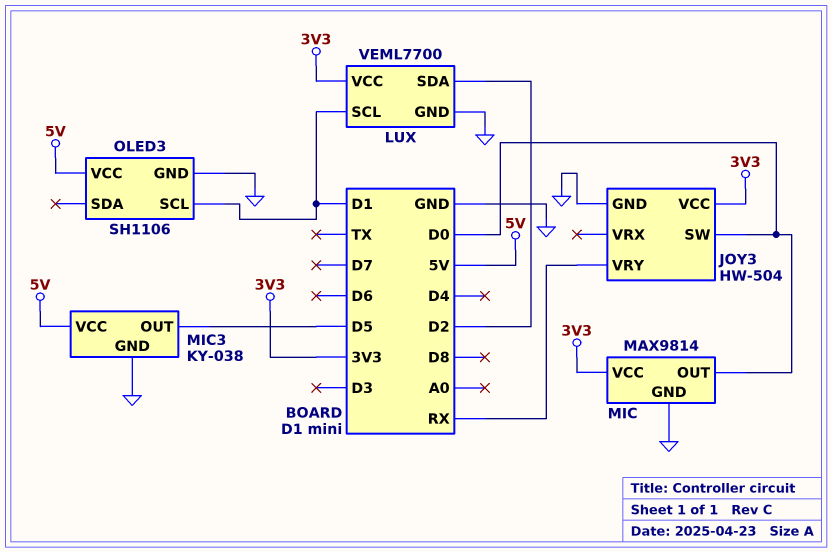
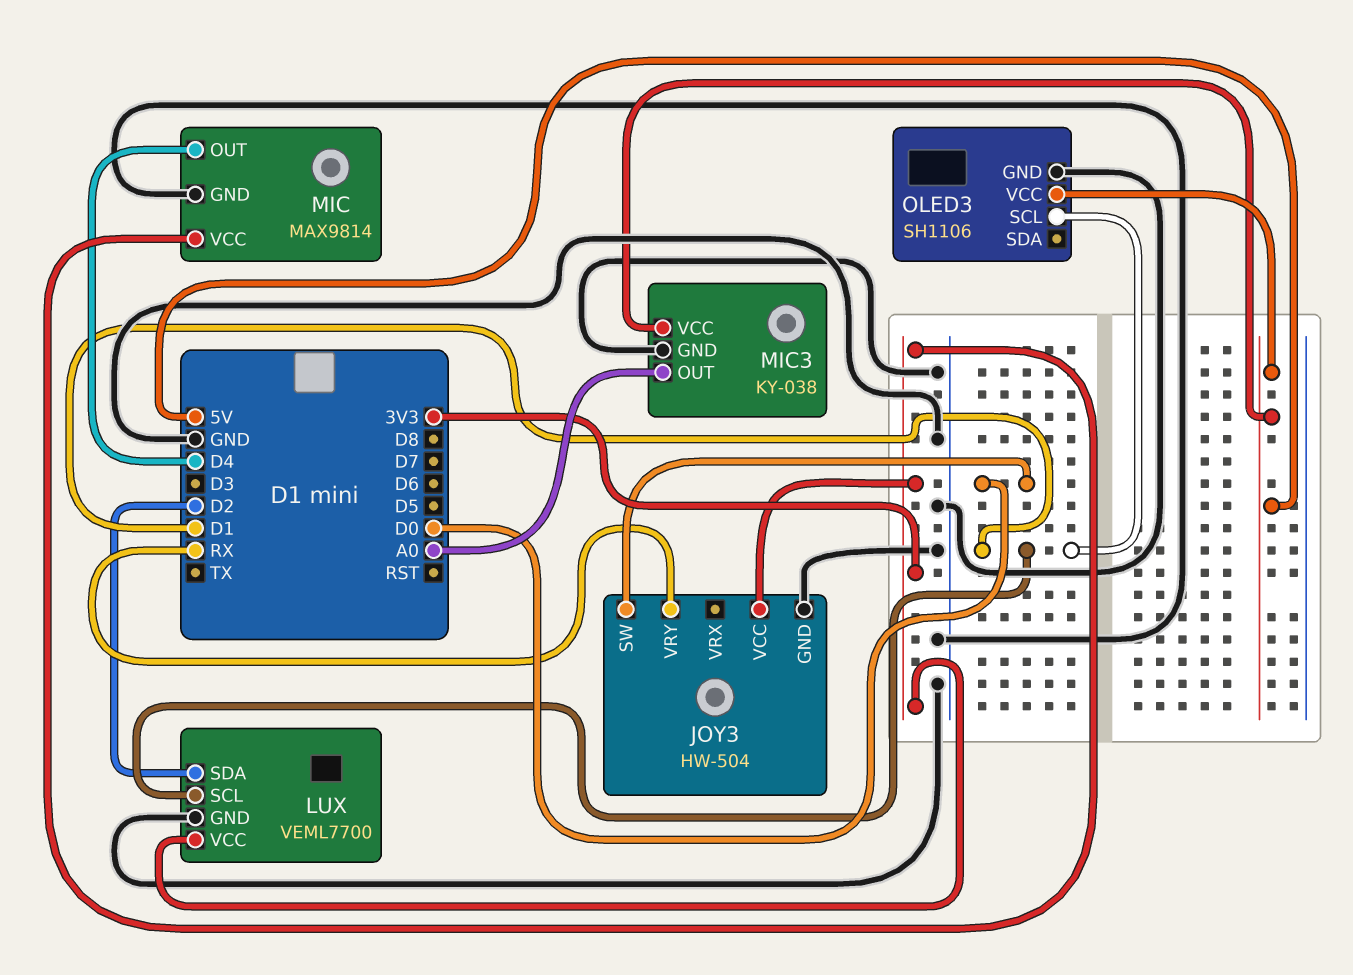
MIC pin OUT: D0 -> D4
MIC3 pin OUT: D5 -> A0

